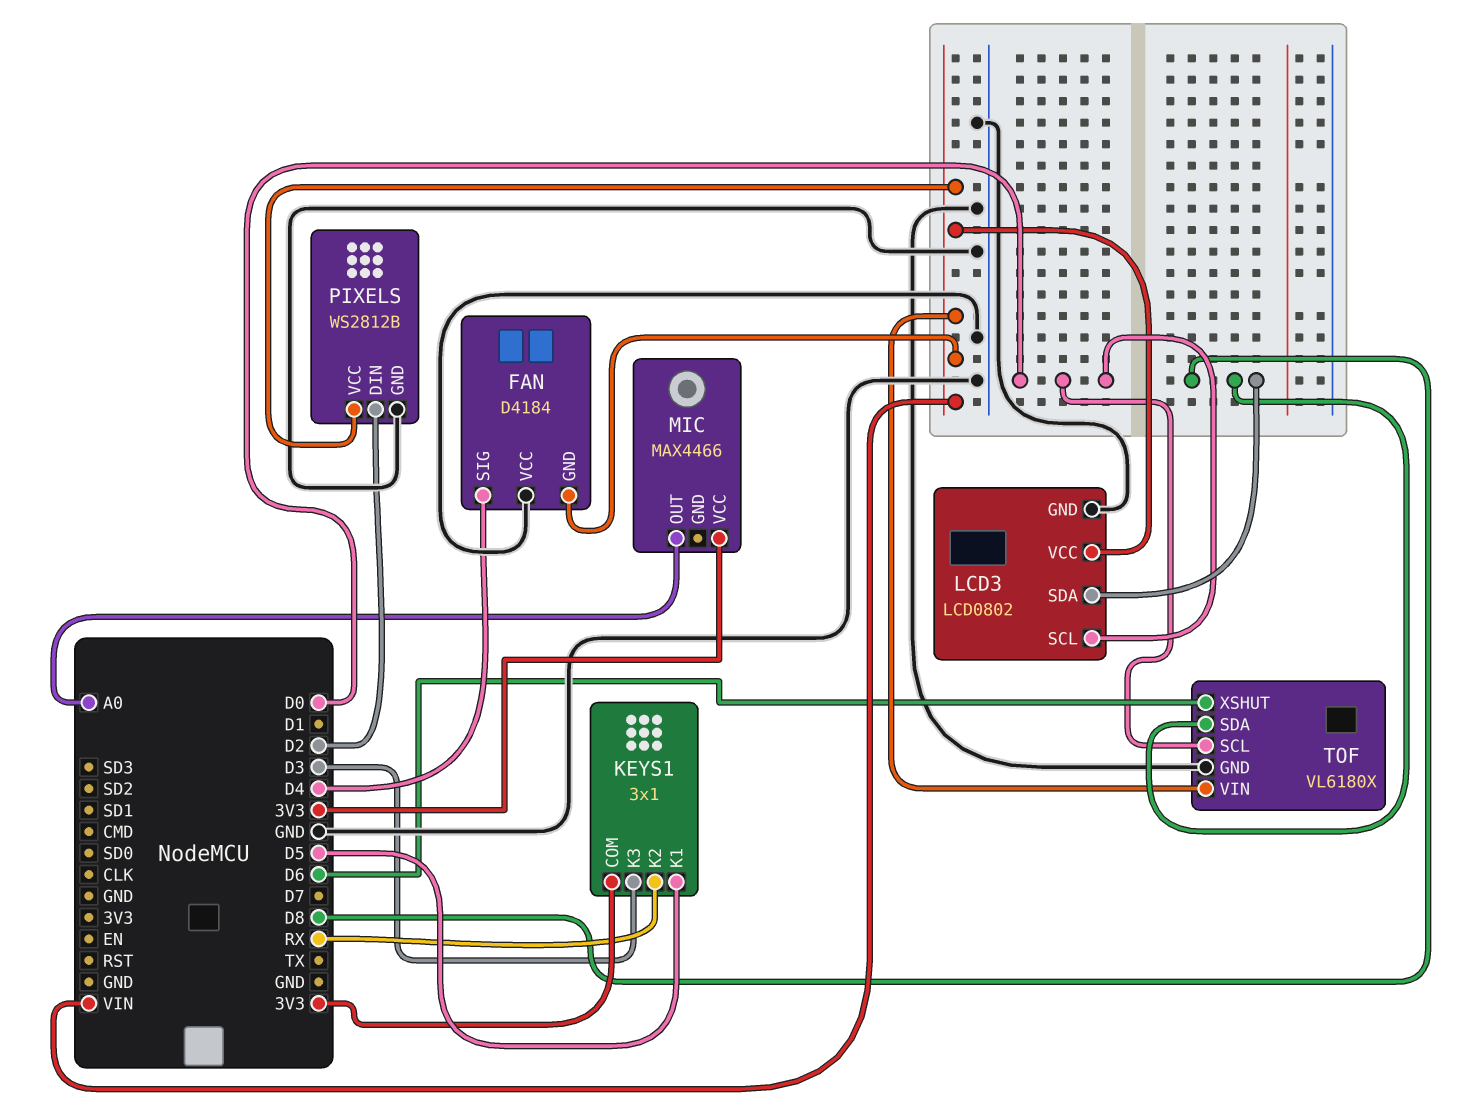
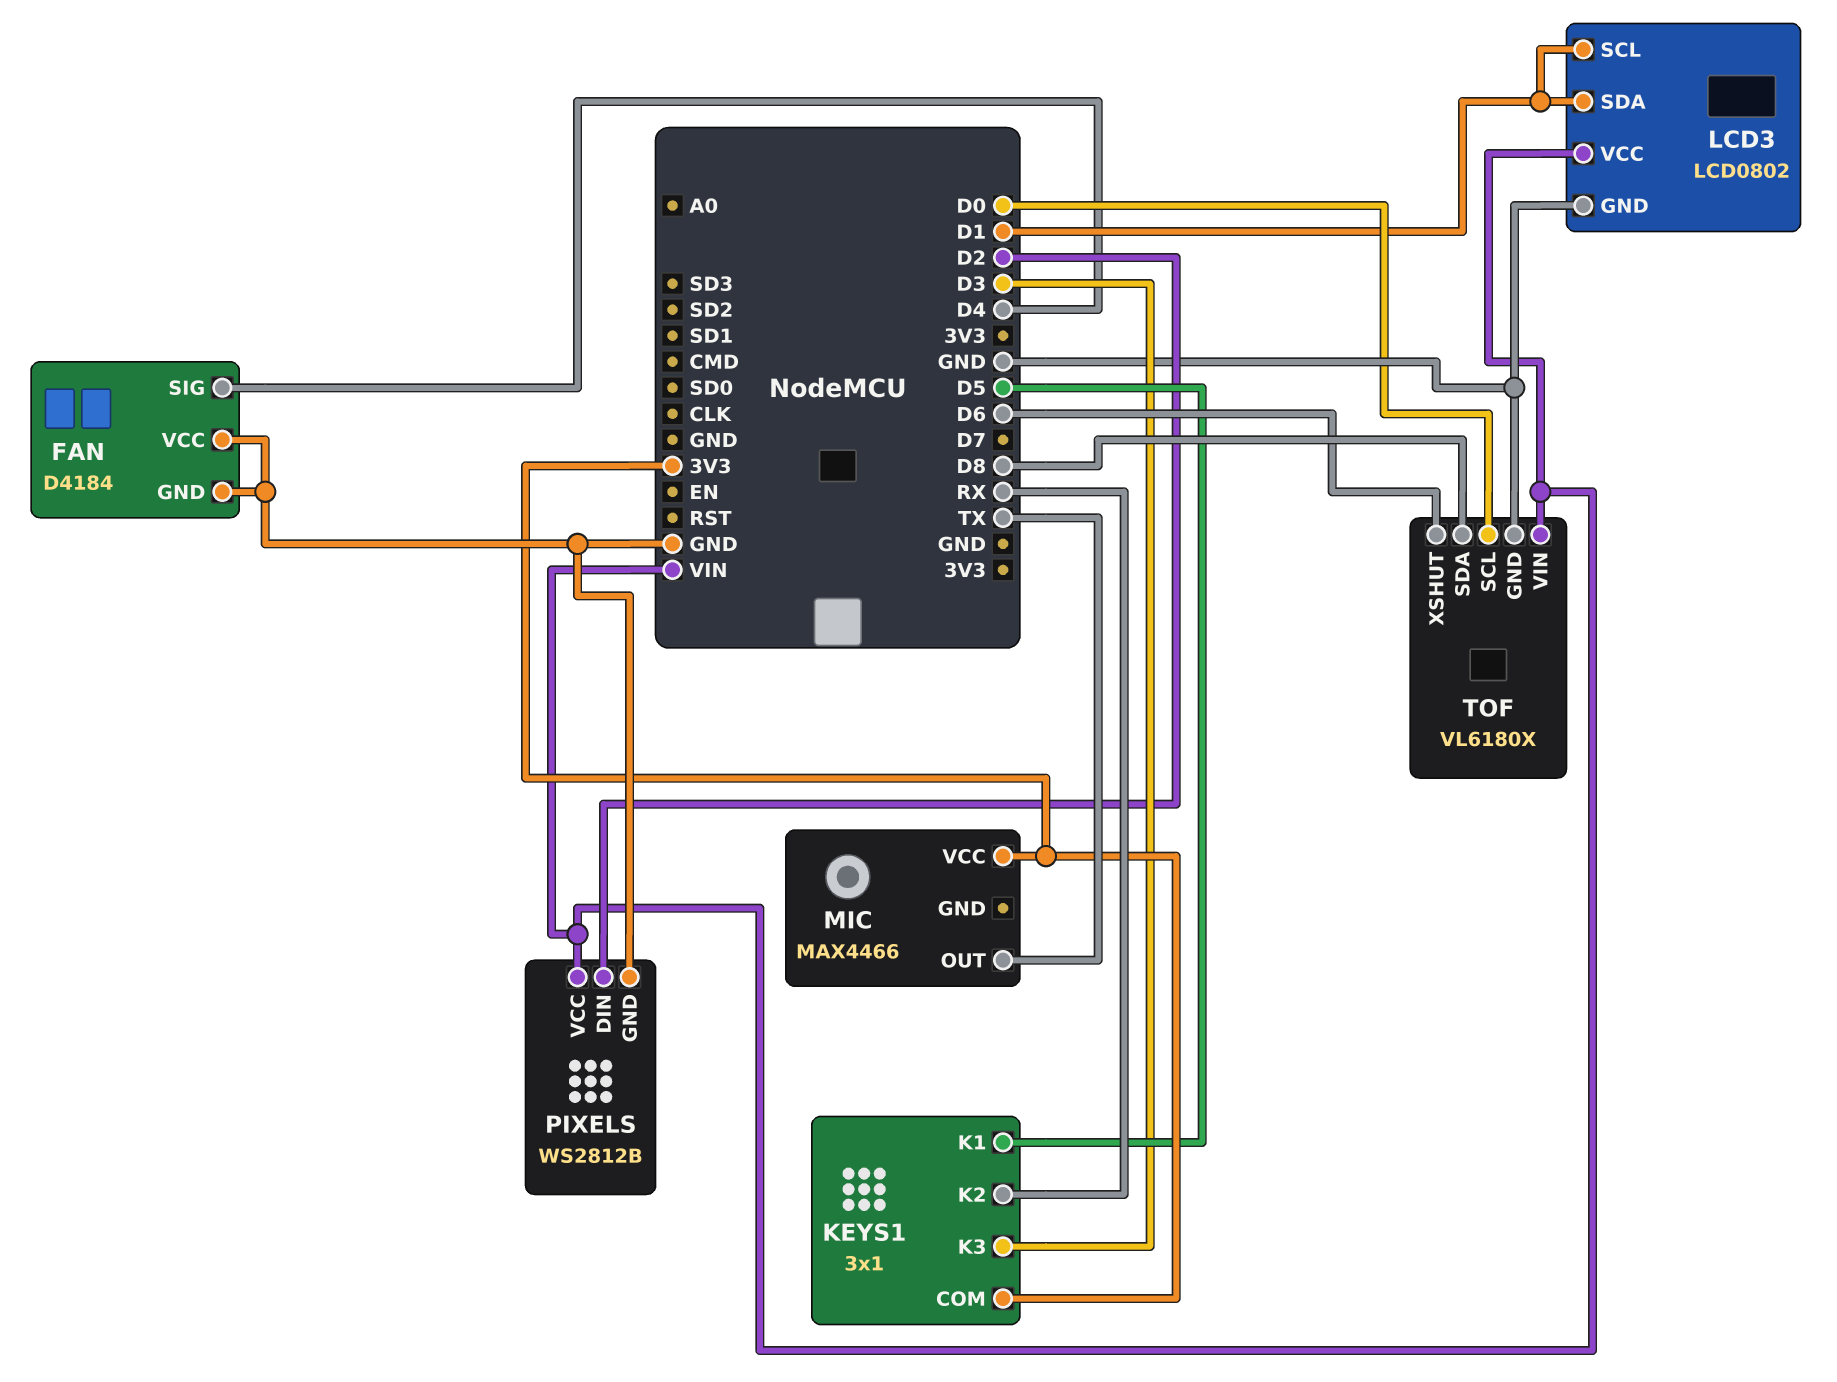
FAN pin GND: VIN -> GND
LCD3 pin SCL: D0 -> D1
LCD3 pin SDA: D8 -> D1
MIC pin OUT: A0 -> TX

